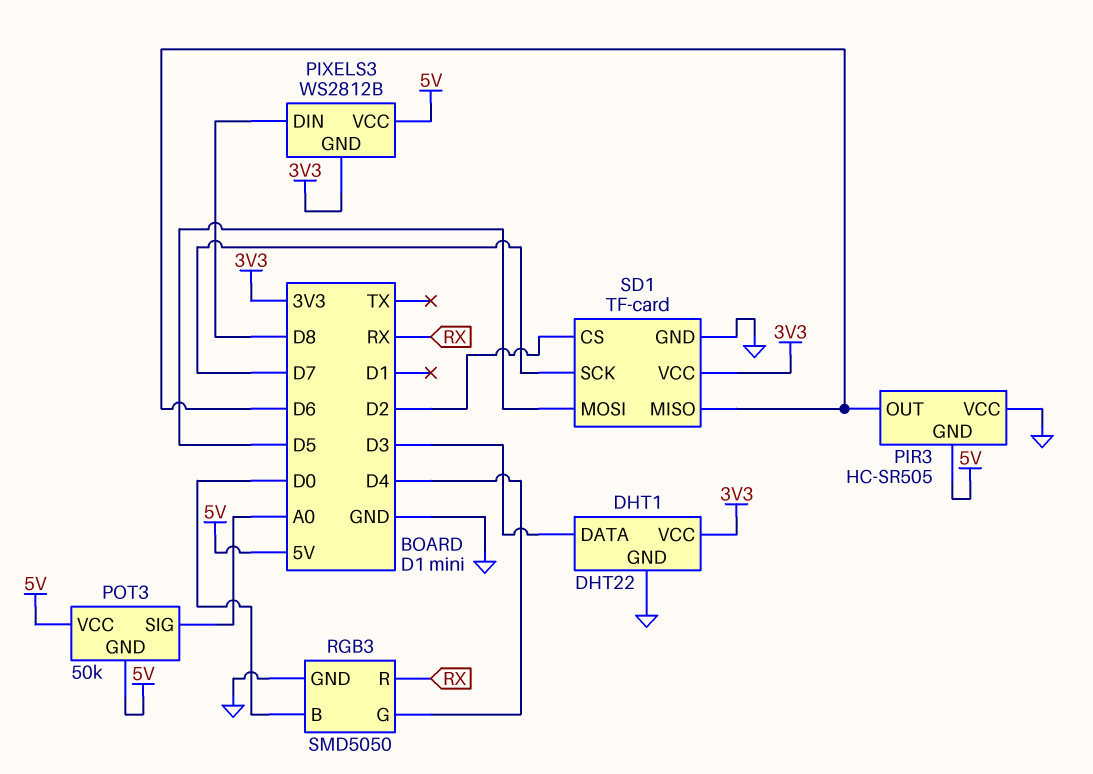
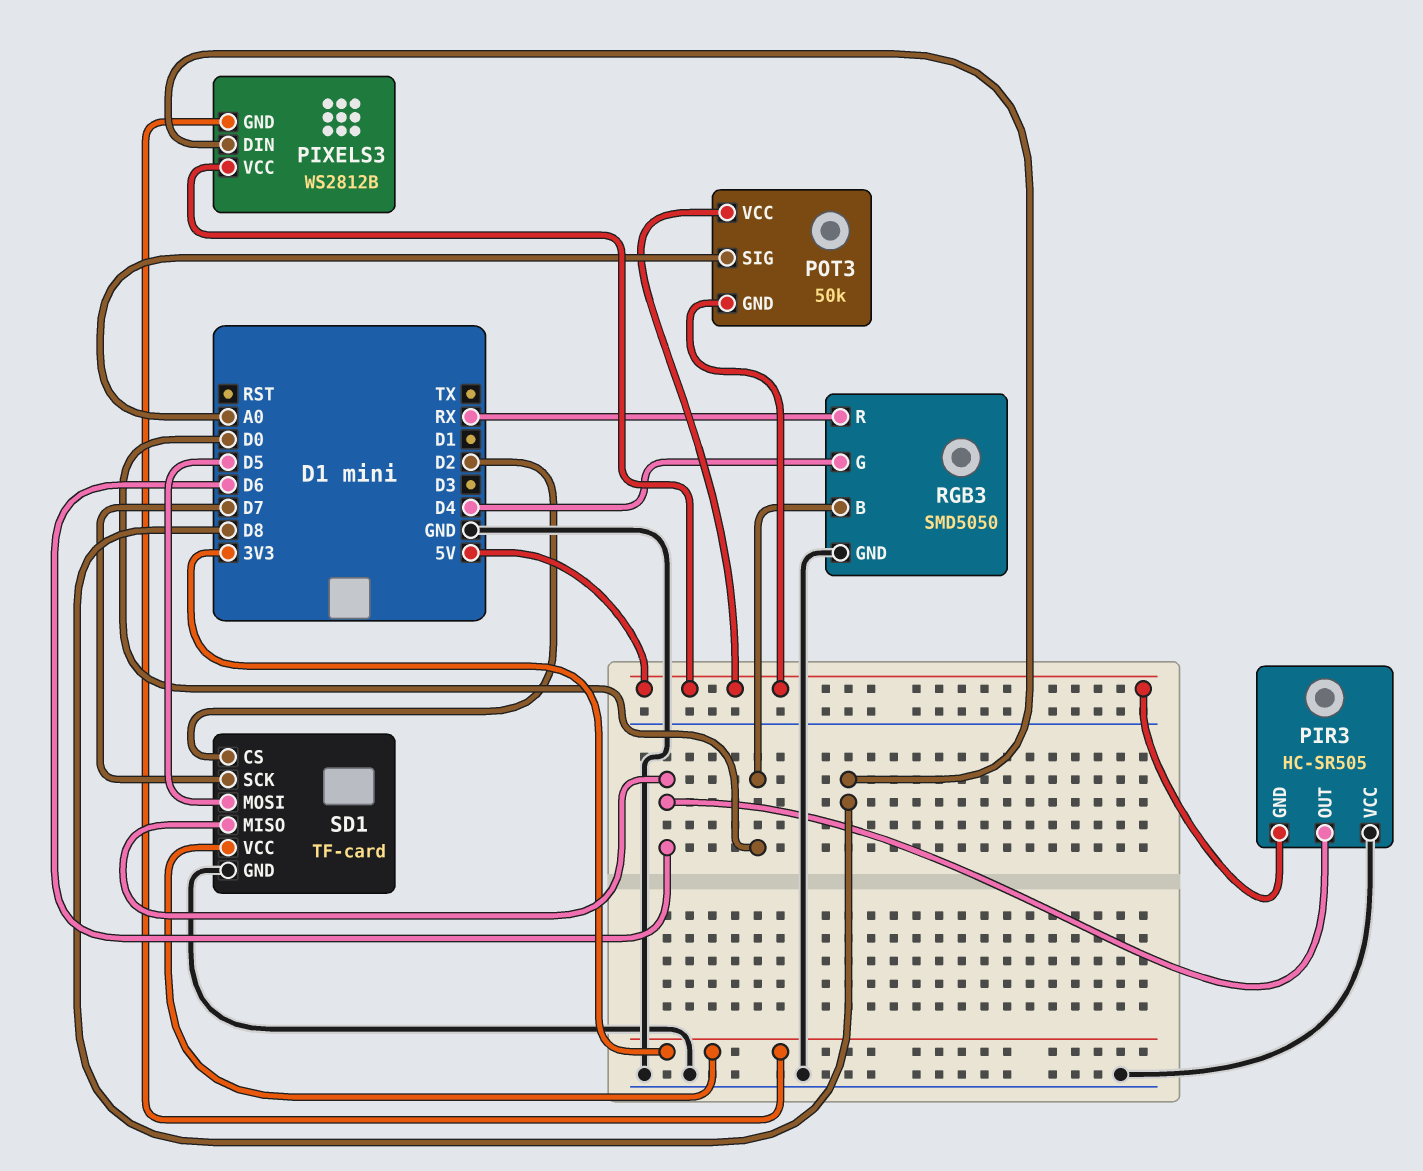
DHT1: DHT22 -> none
DHT1 pin DATA: D3 -> none
DHT1 pin GND: GND -> none
DHT1 pin VCC: 3V3 -> none

